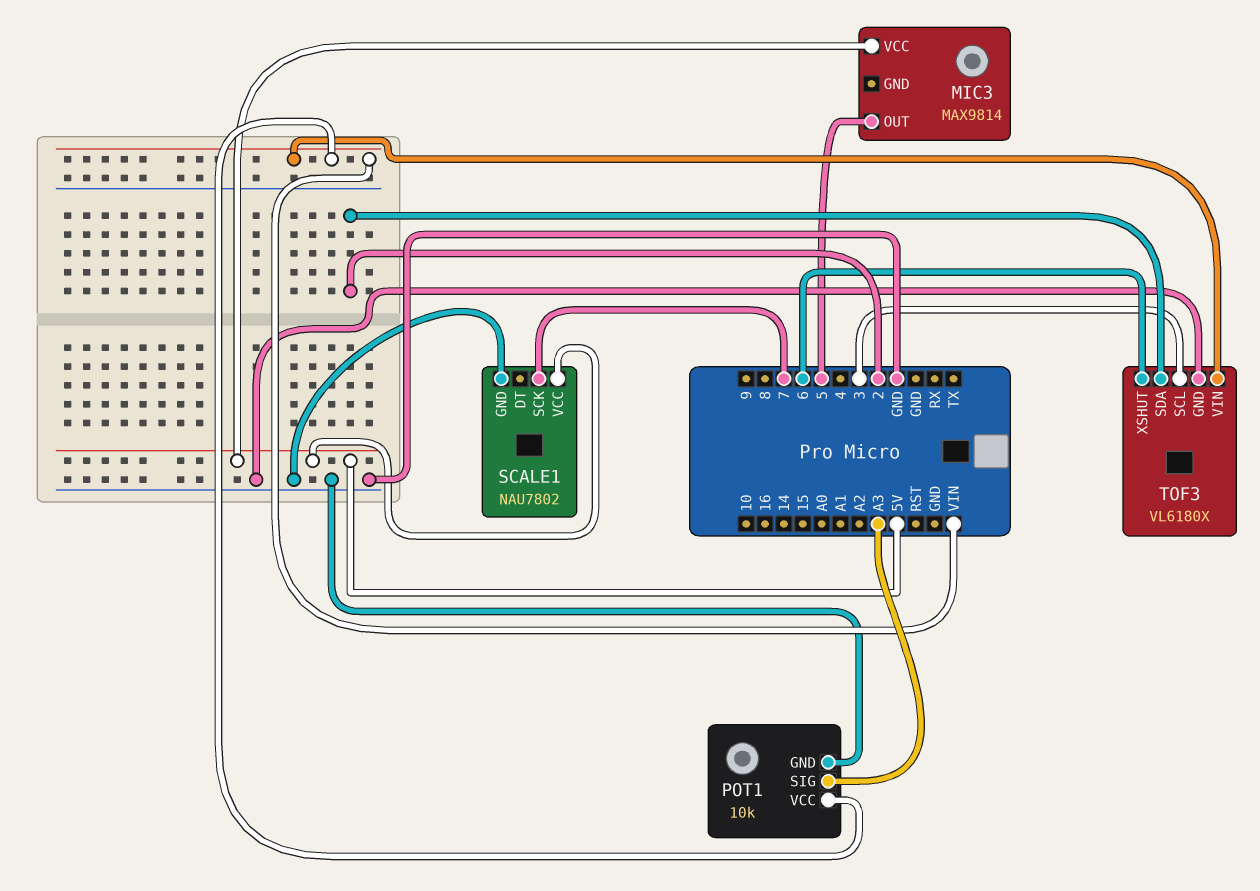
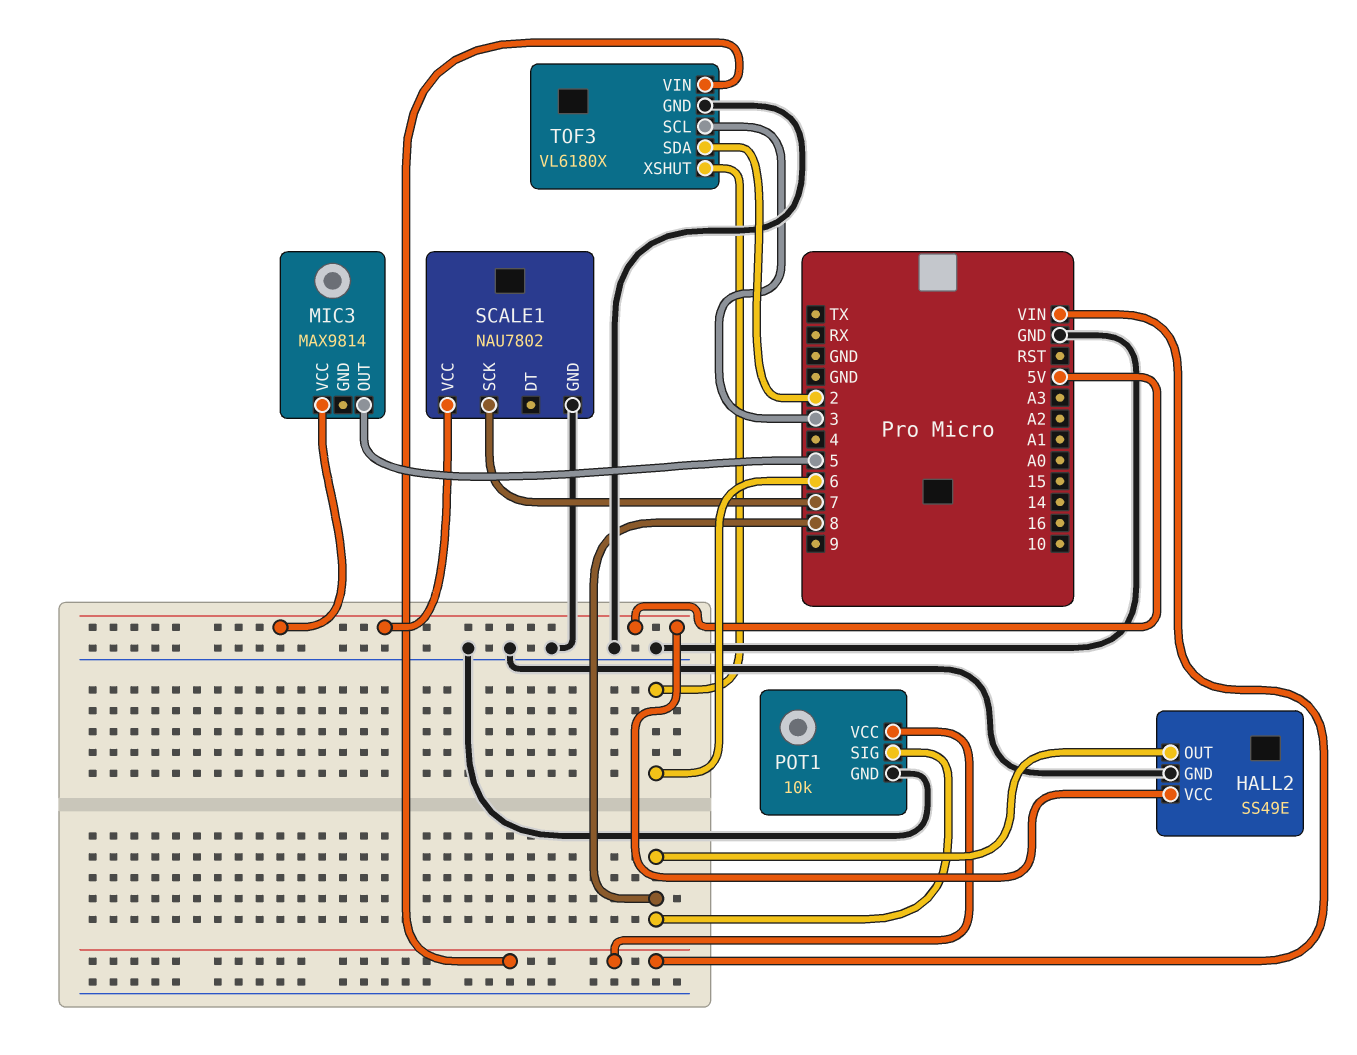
HALL2: none -> SS49E
HALL2 pin GND: none -> GND
HALL2 pin OUT: none -> 8
HALL2 pin VCC: none -> 5V
POT1 pin SIG: A3 -> 8

